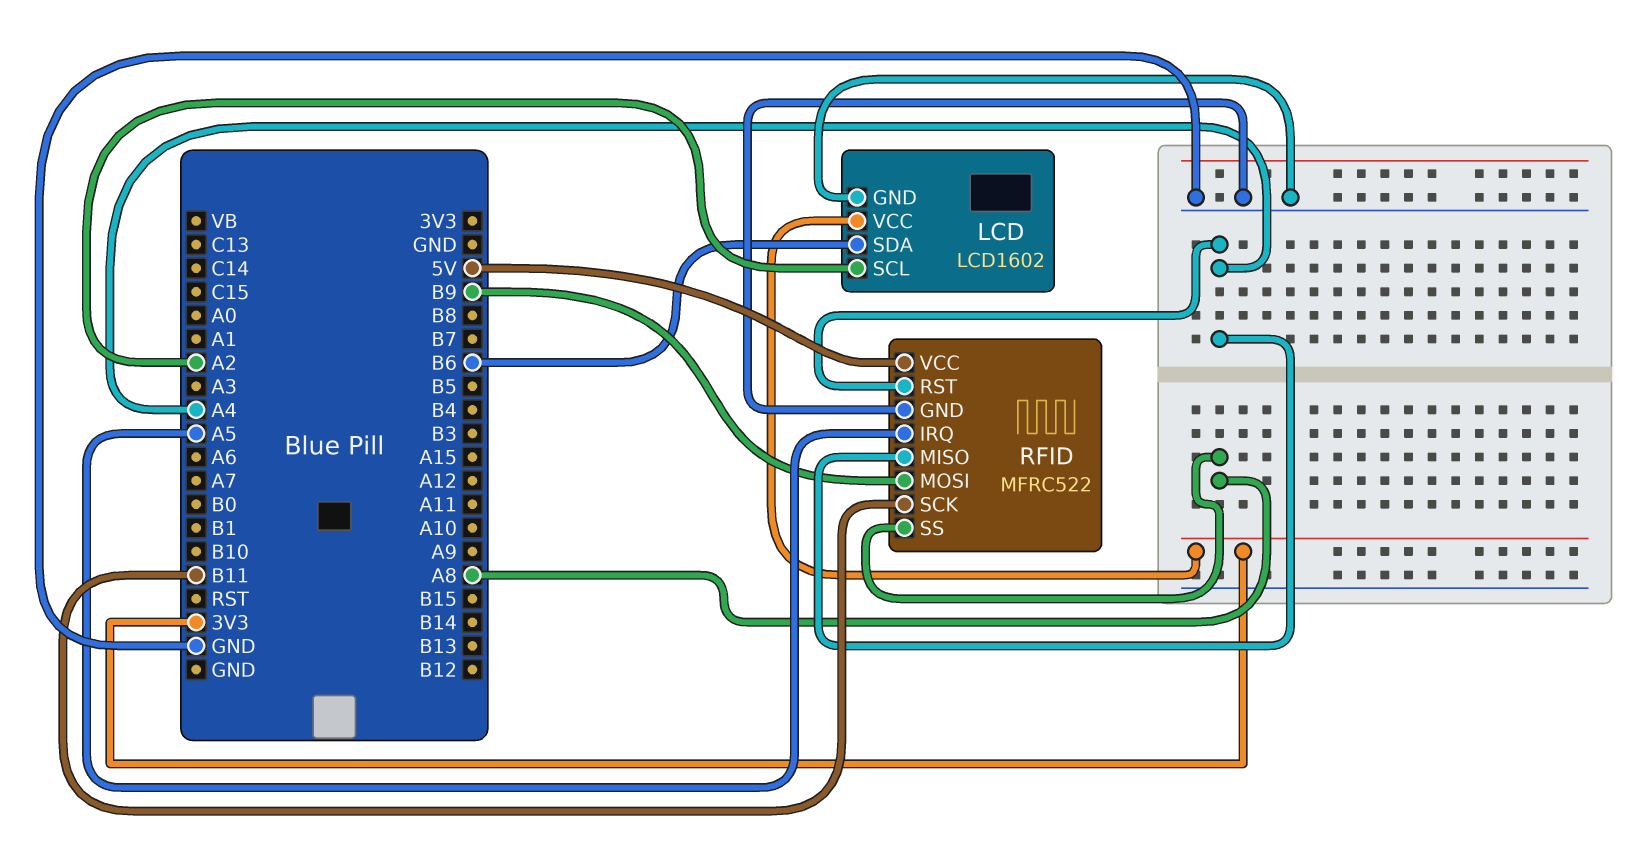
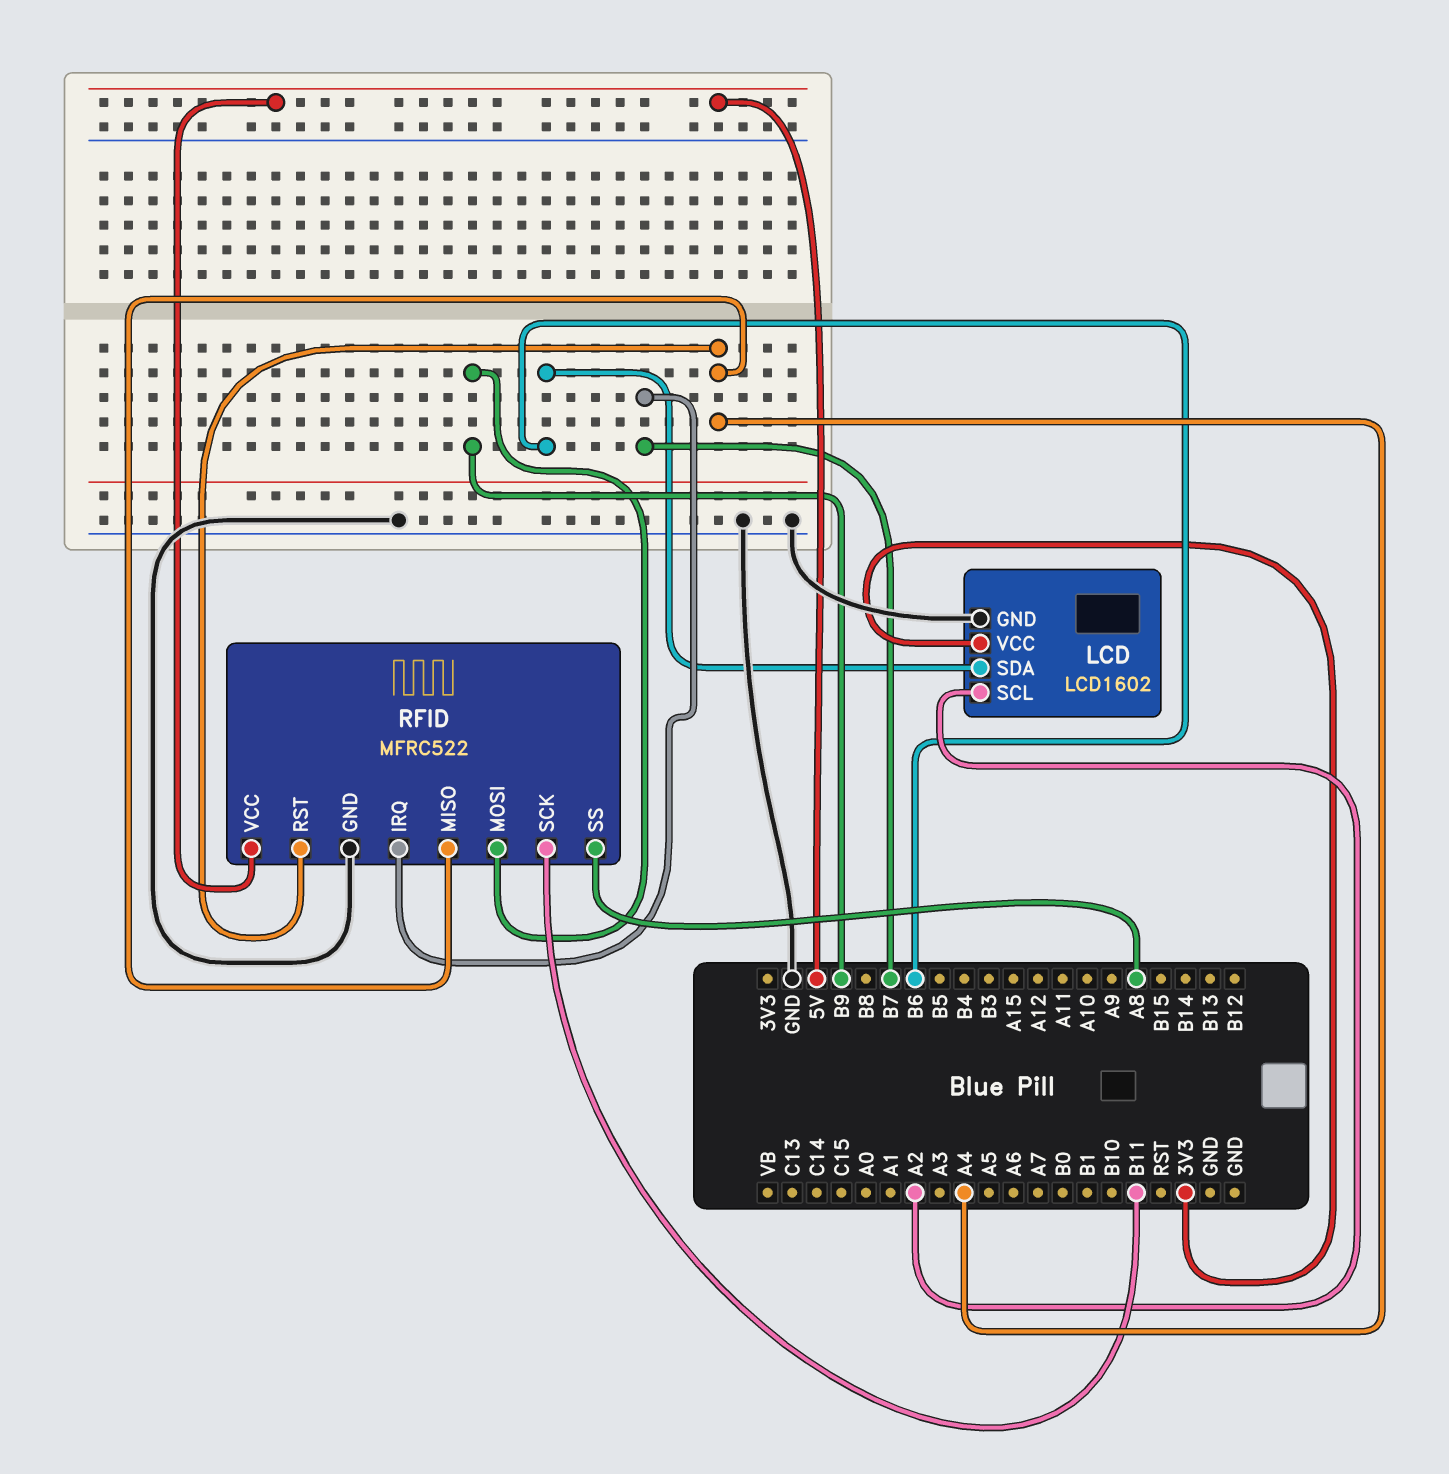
RFID pin IRQ: A5 -> B7

